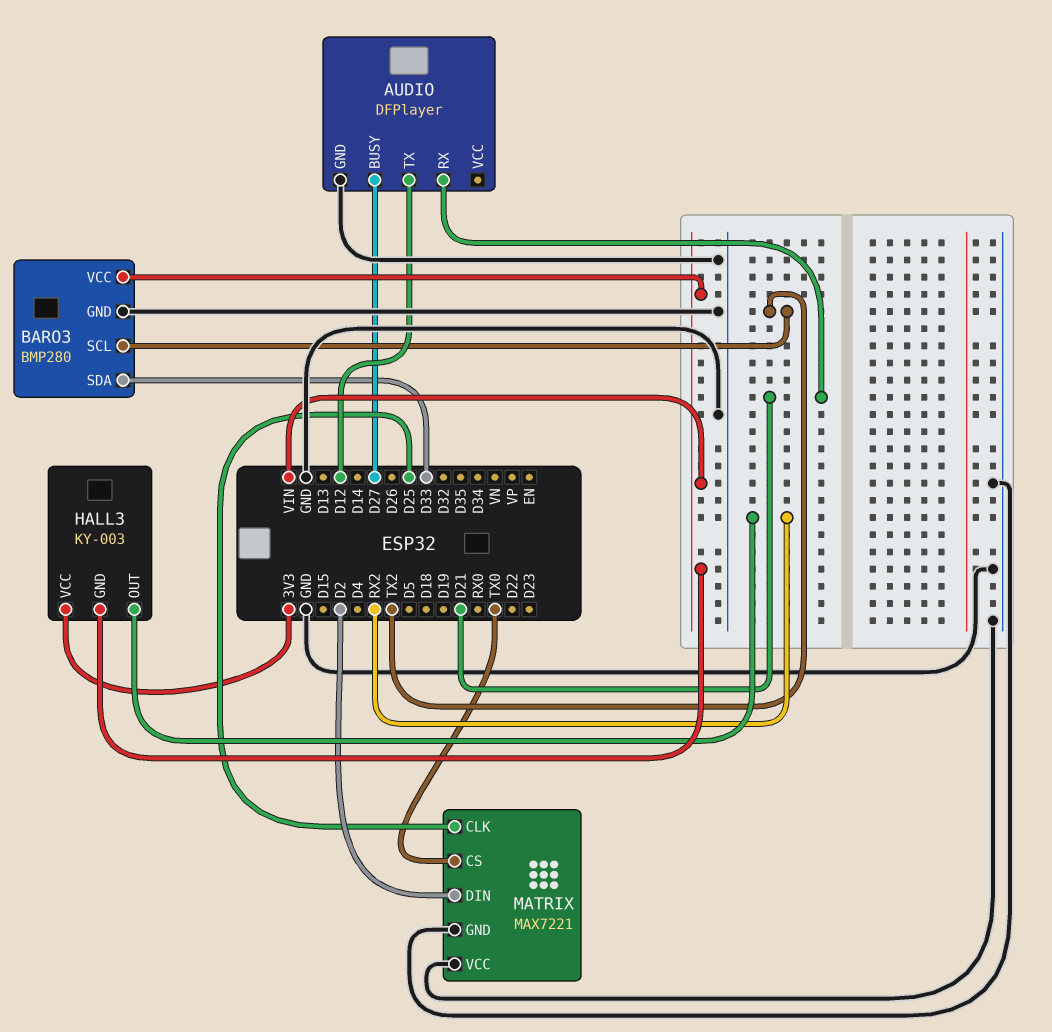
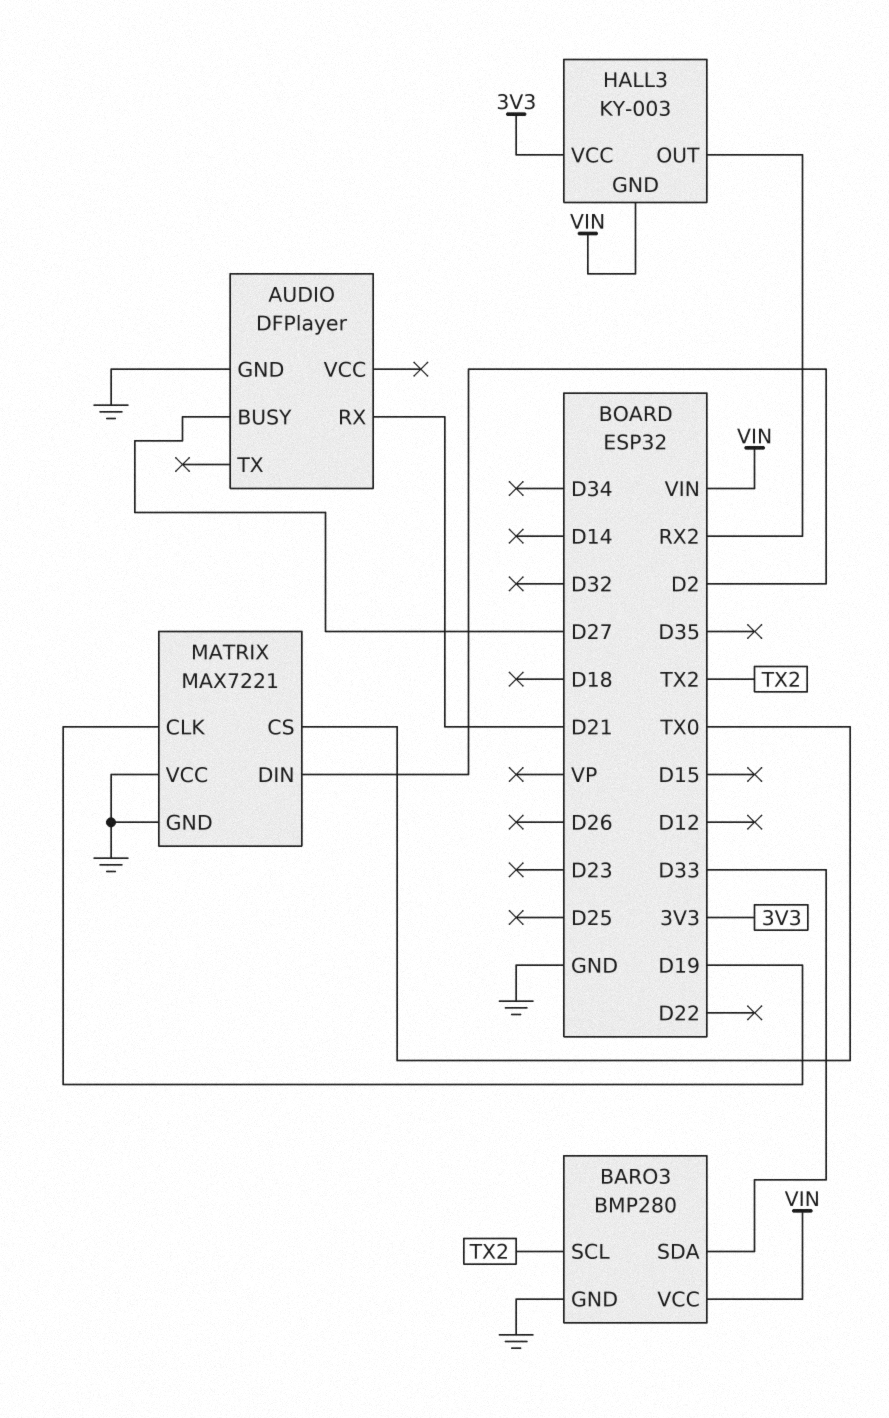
AUDIO pin TX: D12 -> none
MATRIX pin CLK: D25 -> D19

